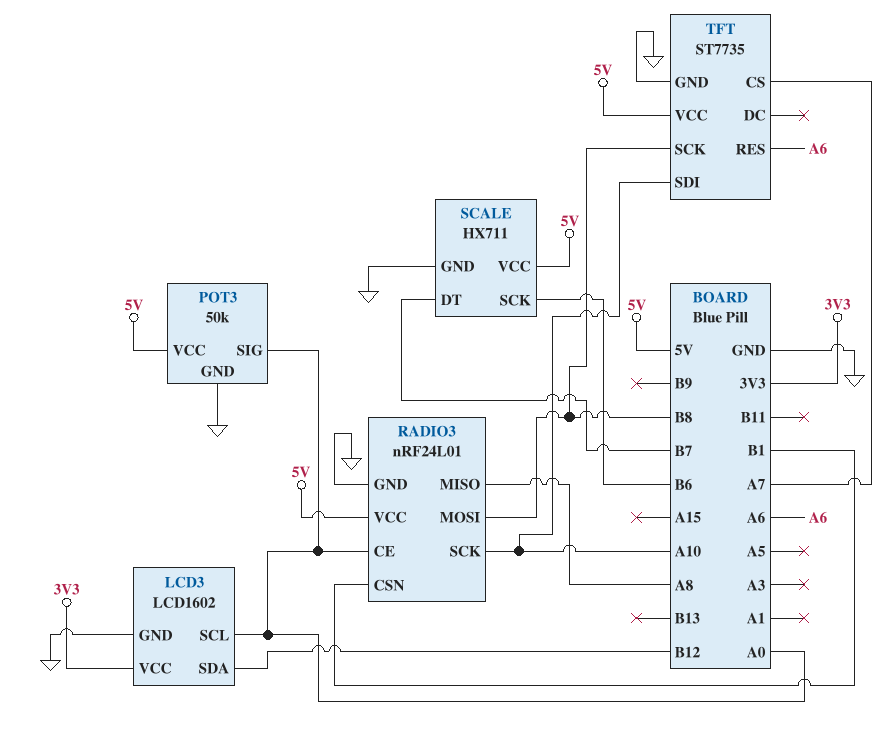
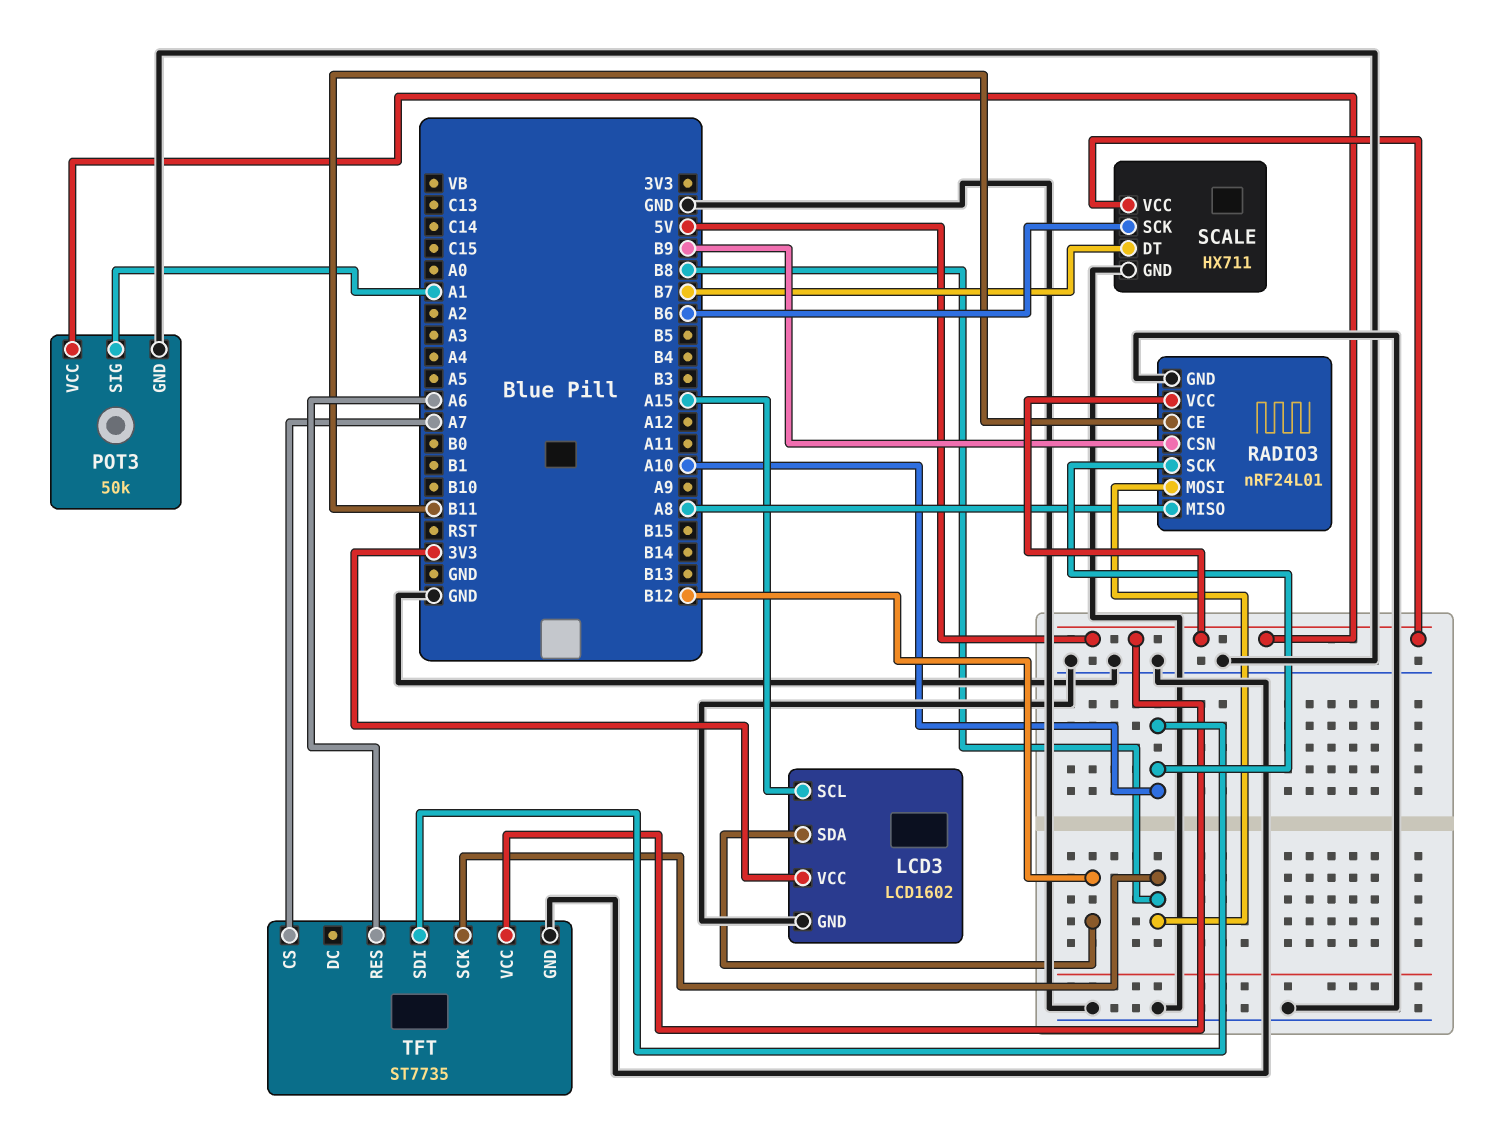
LCD3 pin SCL: A0 -> A15
POT3 pin SIG: A0 -> A1
RADIO3 pin CE: A0 -> B11
RADIO3 pin CSN: B1 -> B9

